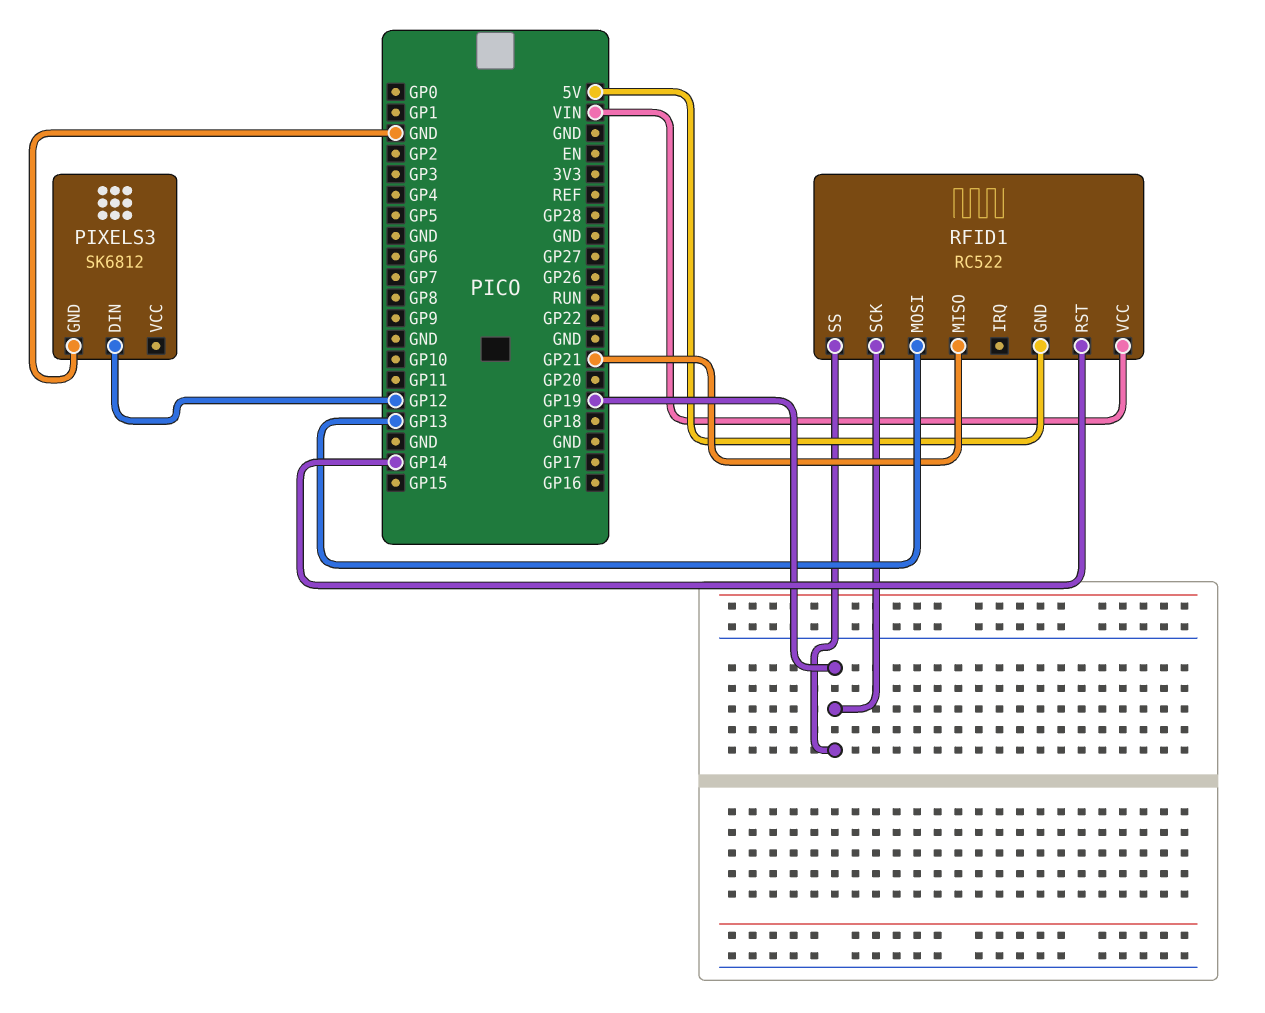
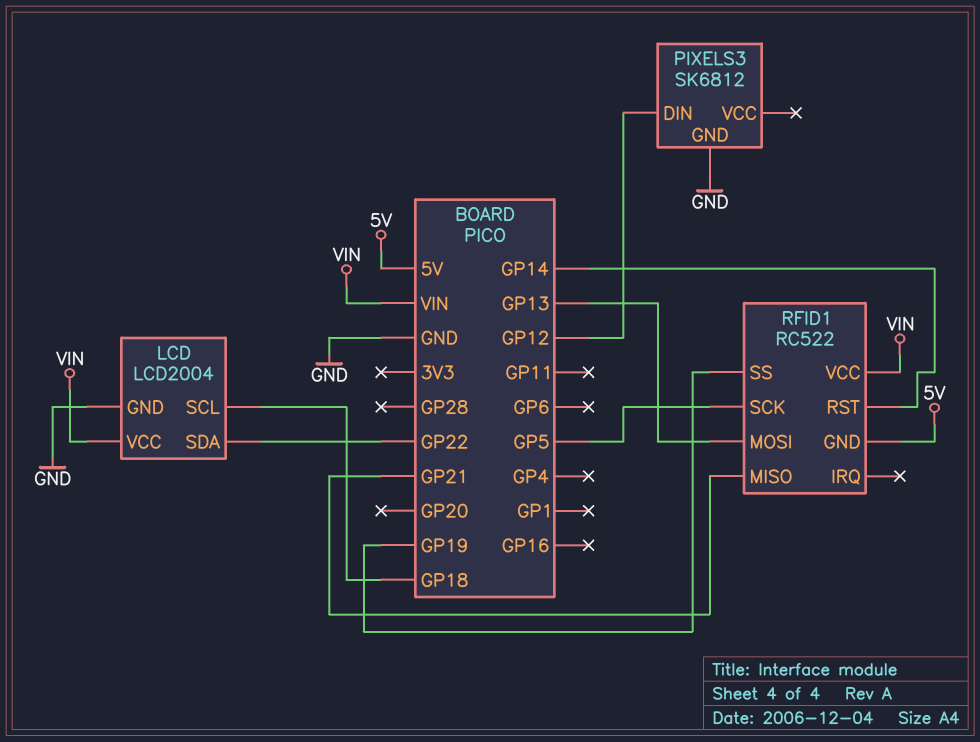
LCD: none -> LCD2004
LCD pin GND: none -> GND
LCD pin SCL: none -> GP18
LCD pin SDA: none -> GP22
LCD pin VCC: none -> VIN
RFID1 pin SCK: GP19 -> GP5

